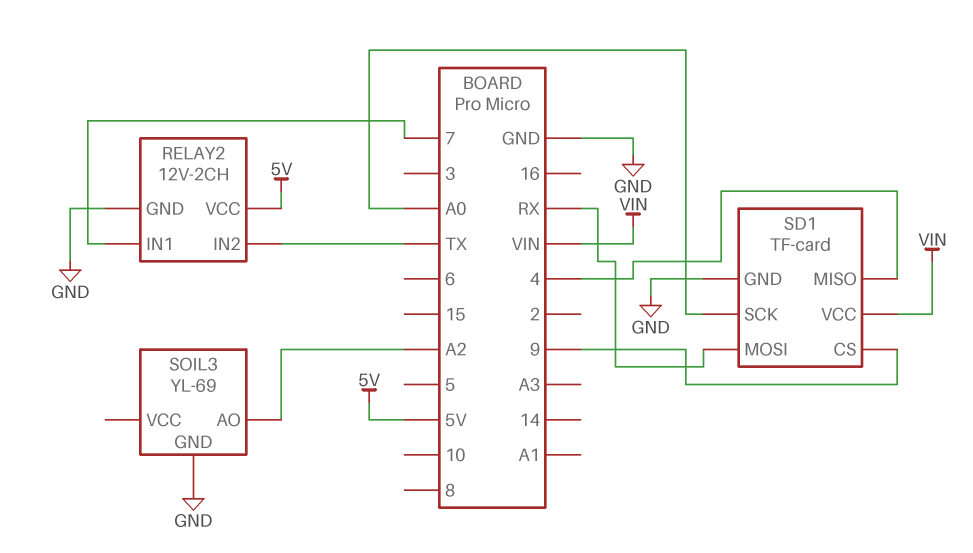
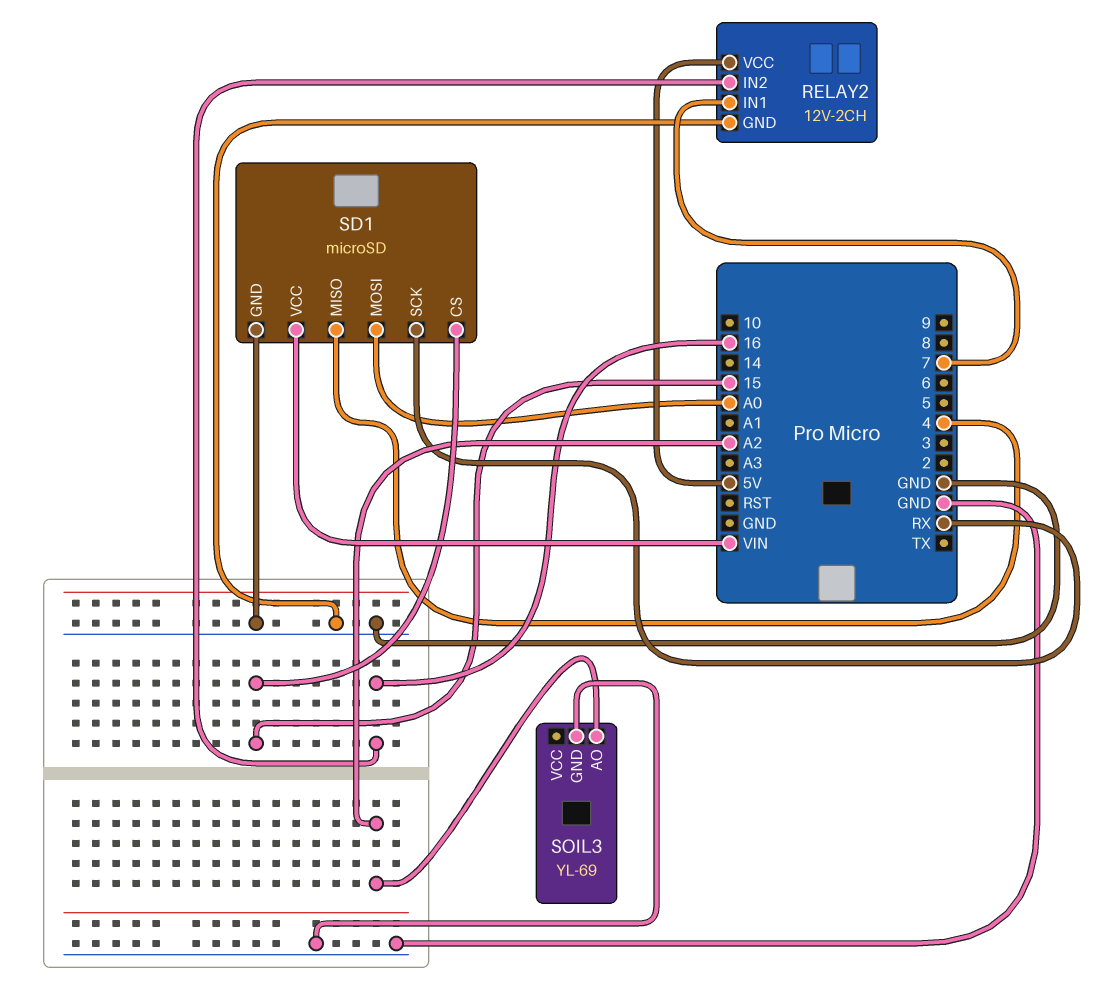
RELAY2 pin IN2: TX -> 16
SD1: TF-card -> microSD
SD1 pin CS: 9 -> 15
SD1 pin MOSI: RX -> A0
SD1 pin SCK: A0 -> RX

